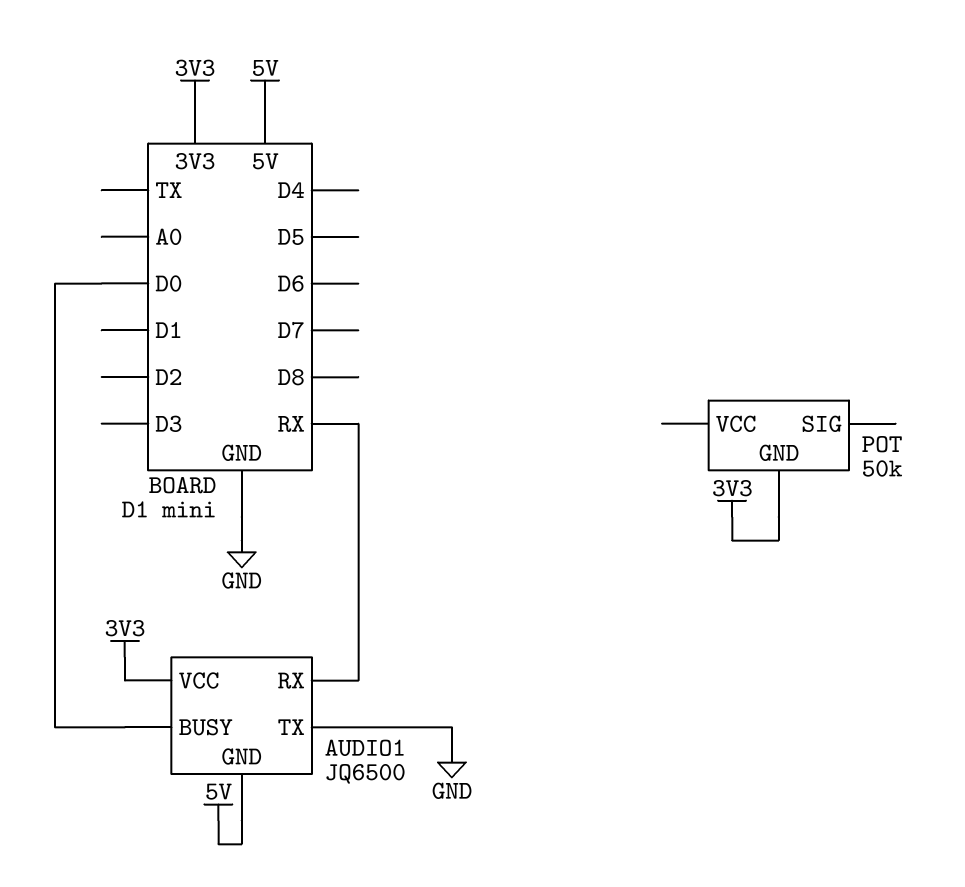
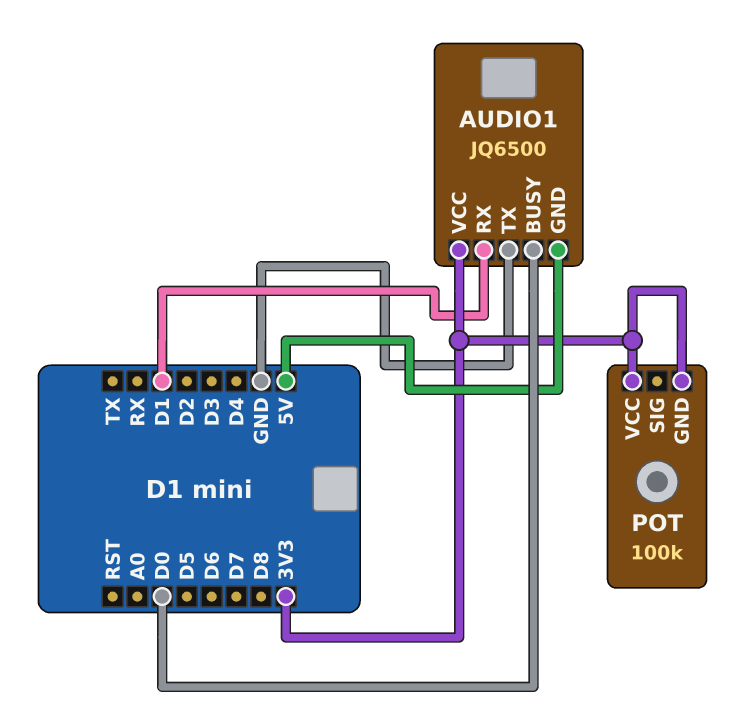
AUDIO1 pin RX: RX -> D1
POT: 50k -> 100k
POT pin VCC: none -> 3V3

